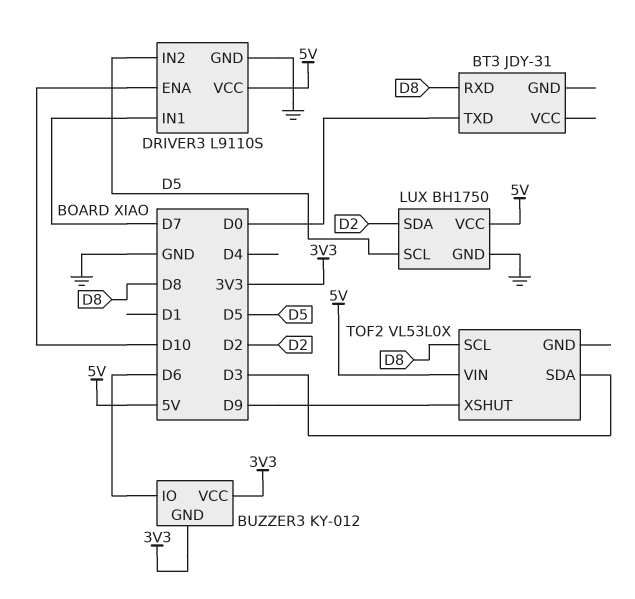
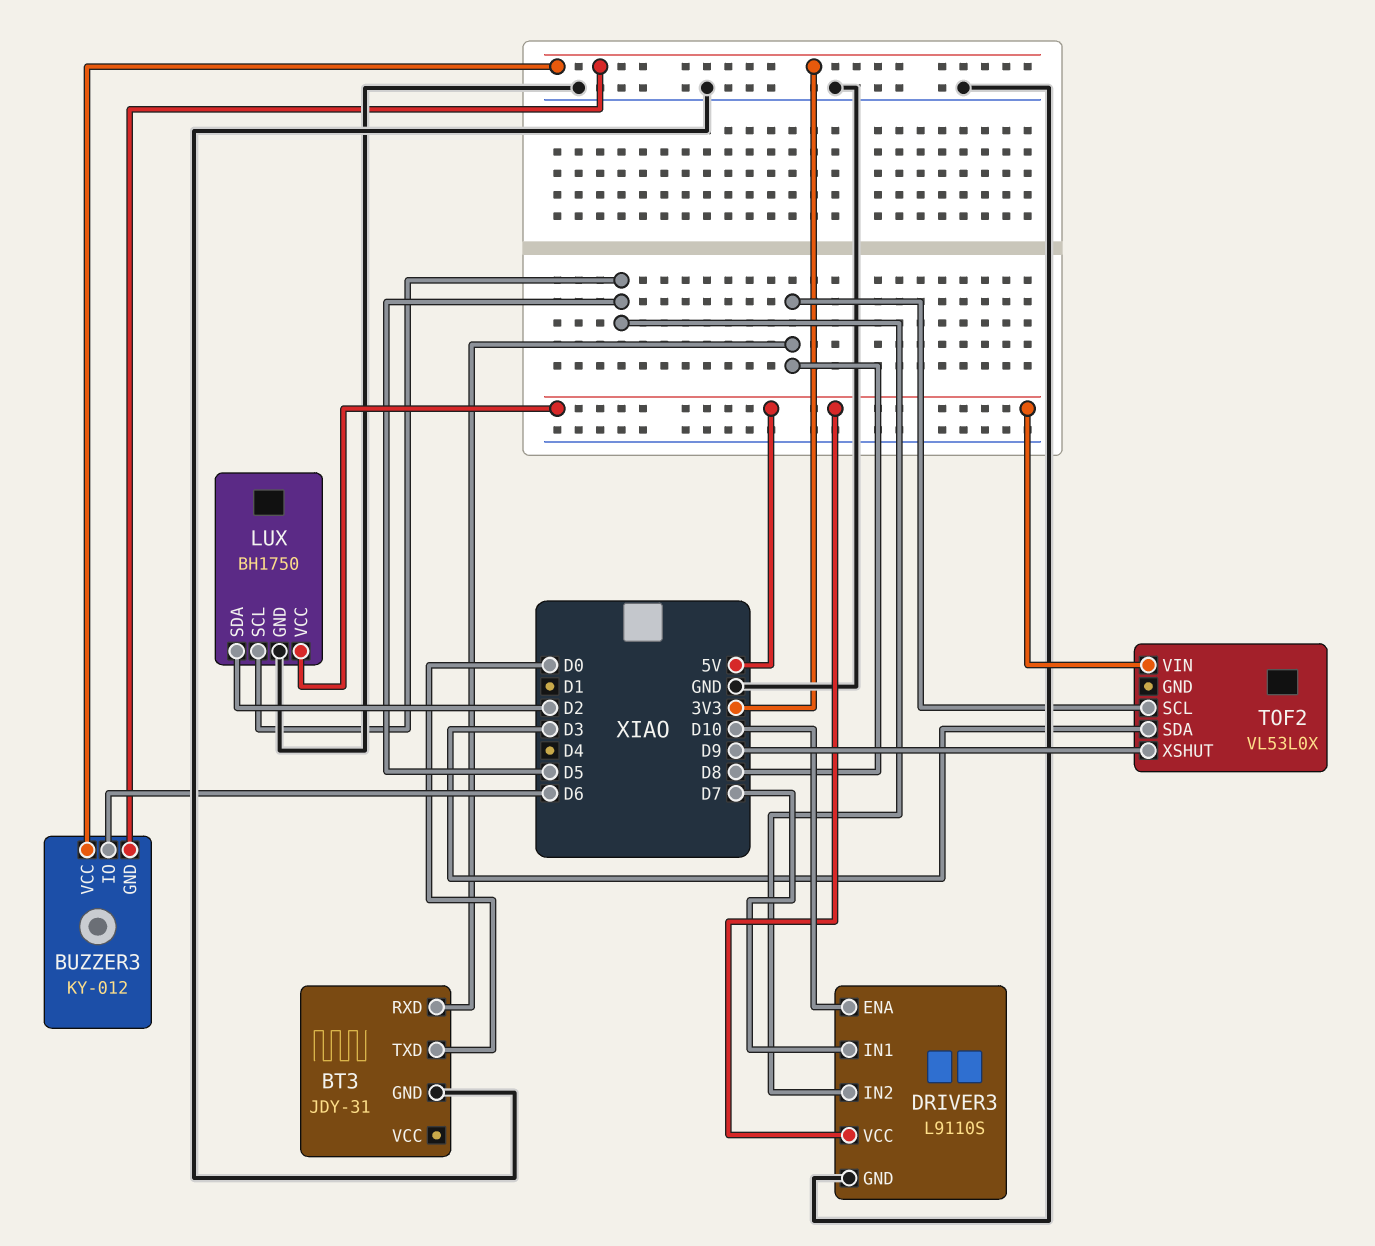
BT3 pin GND: none -> GND

